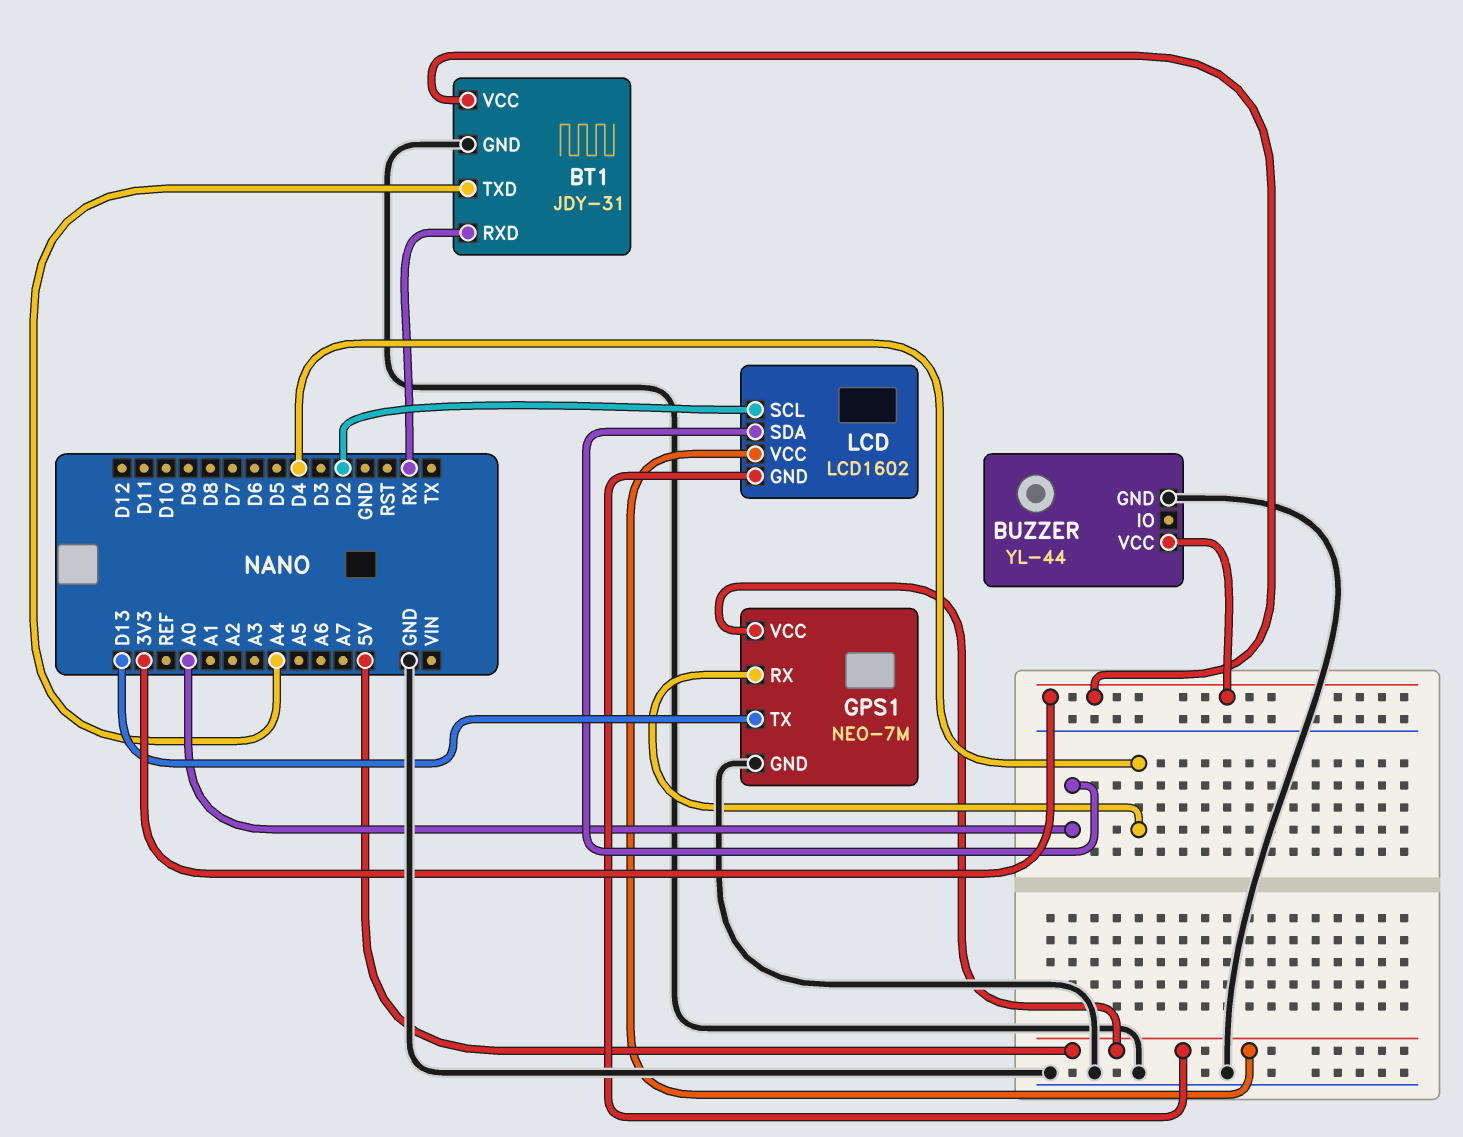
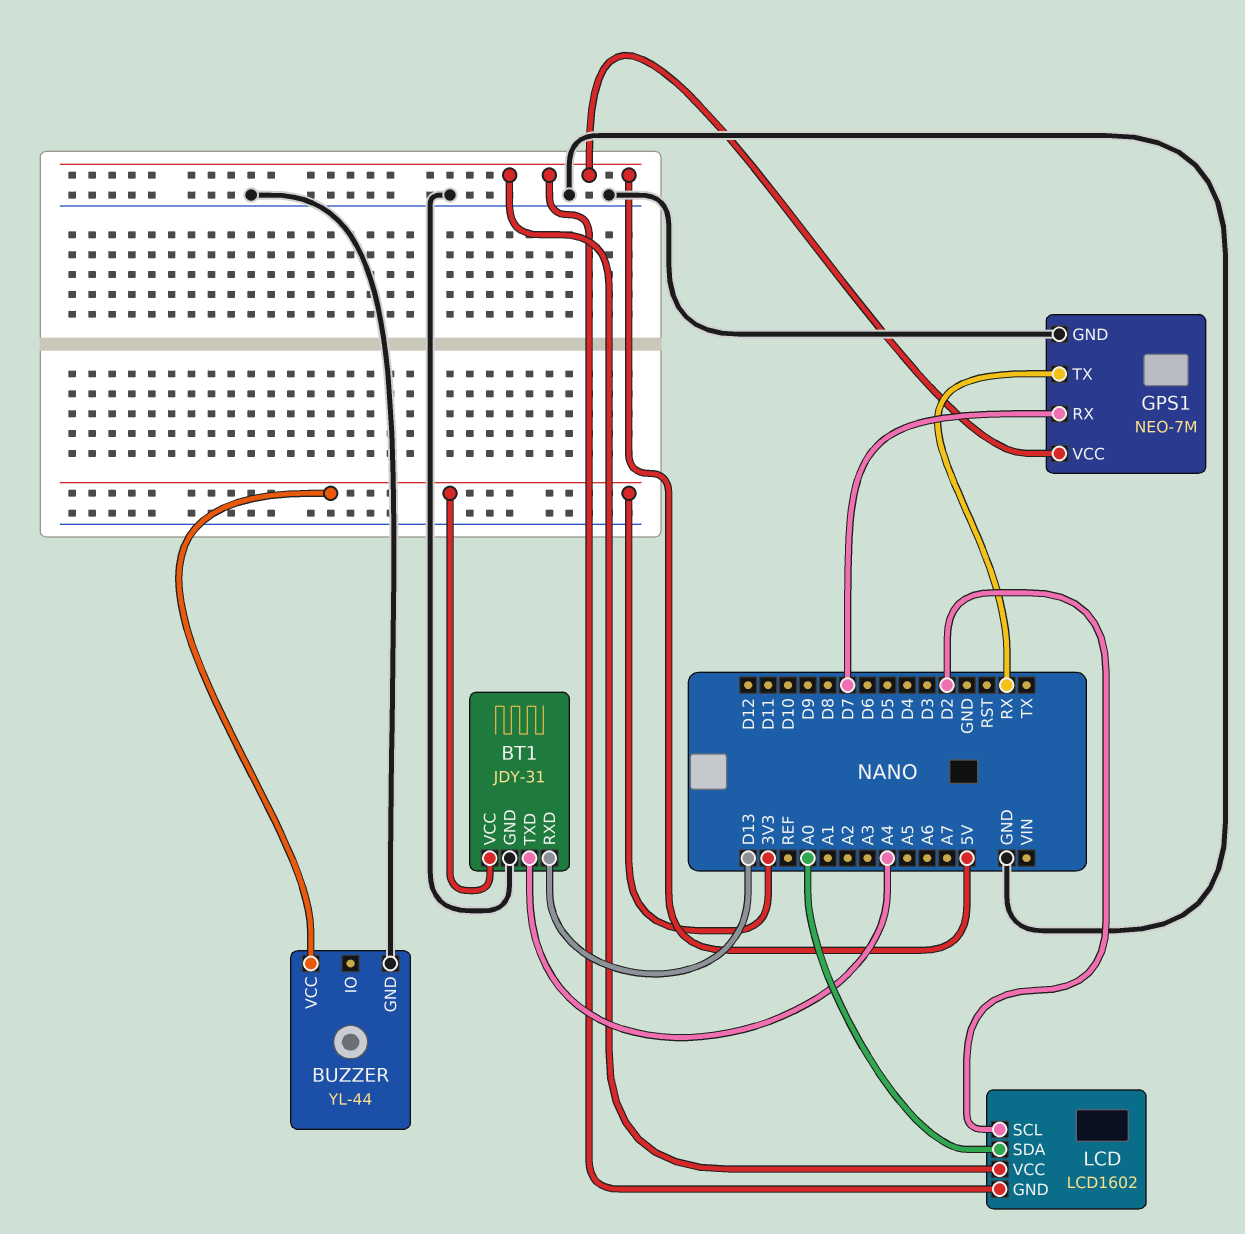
BT1 pin RXD: RX -> D13
GPS1 pin RX: D4 -> D7
GPS1 pin TX: D13 -> RX

